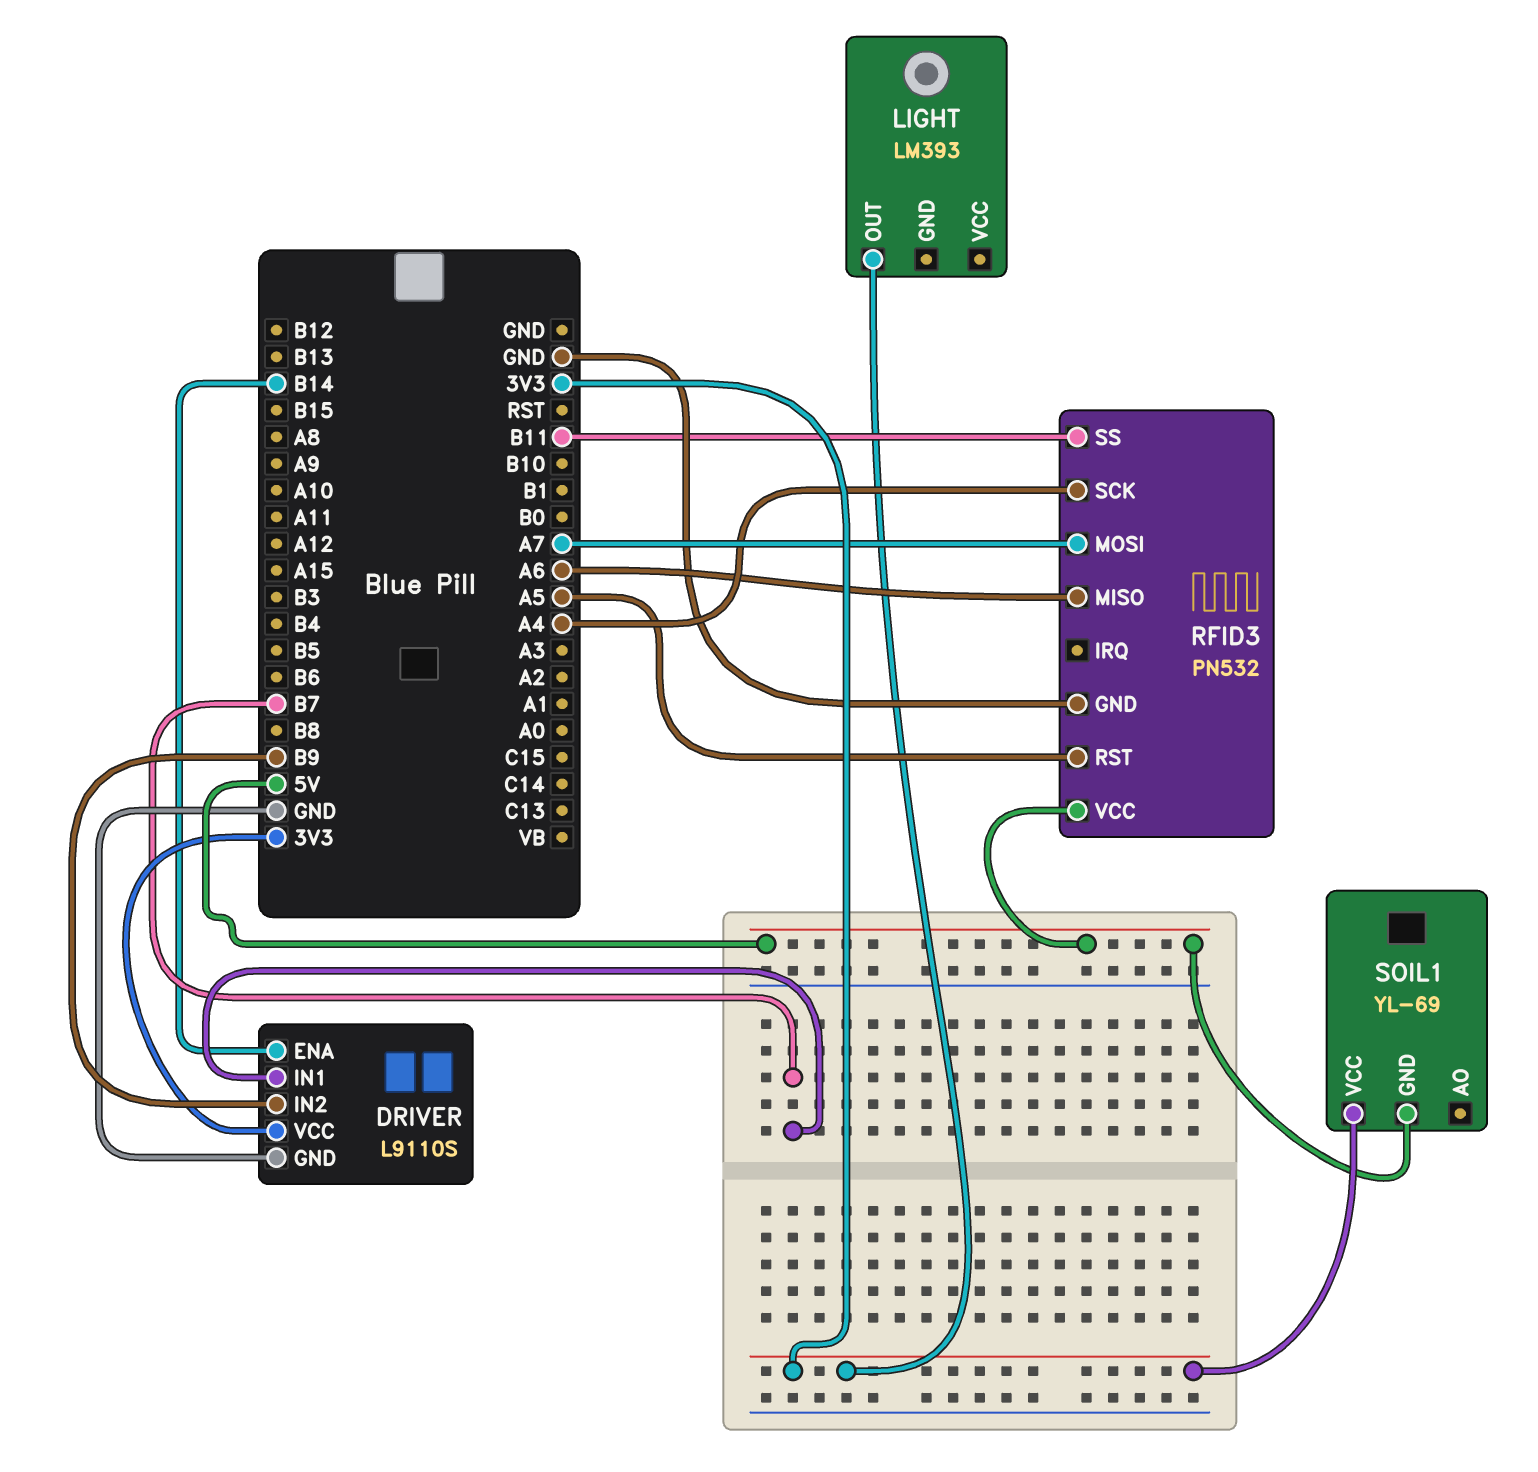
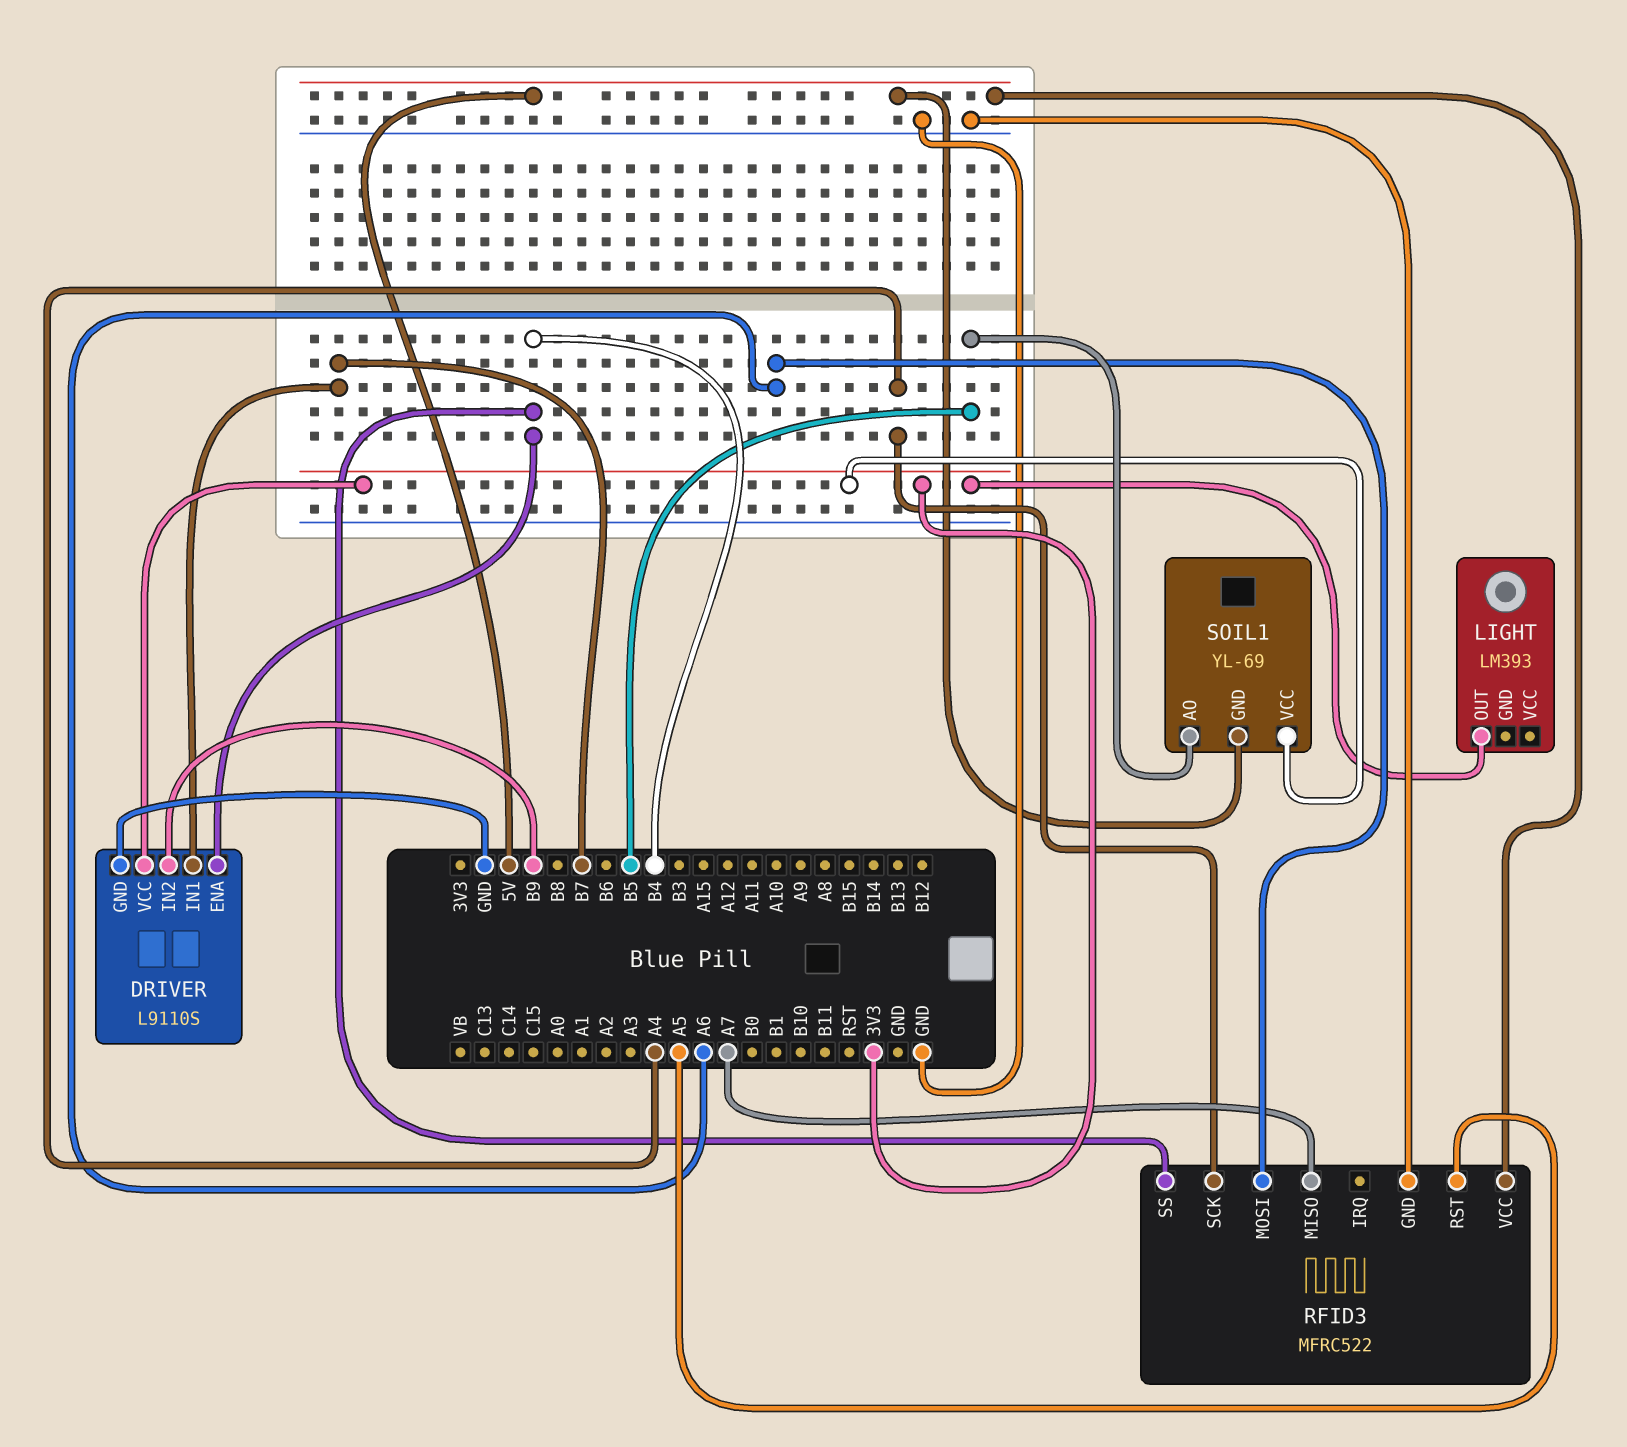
DRIVER pin ENA: B14 -> B4
RFID3: PN532 -> MFRC522
RFID3 pin MISO: A6 -> A7
RFID3 pin MOSI: A7 -> A6
RFID3 pin SS: B11 -> B4
SOIL1 pin AO: none -> B5

